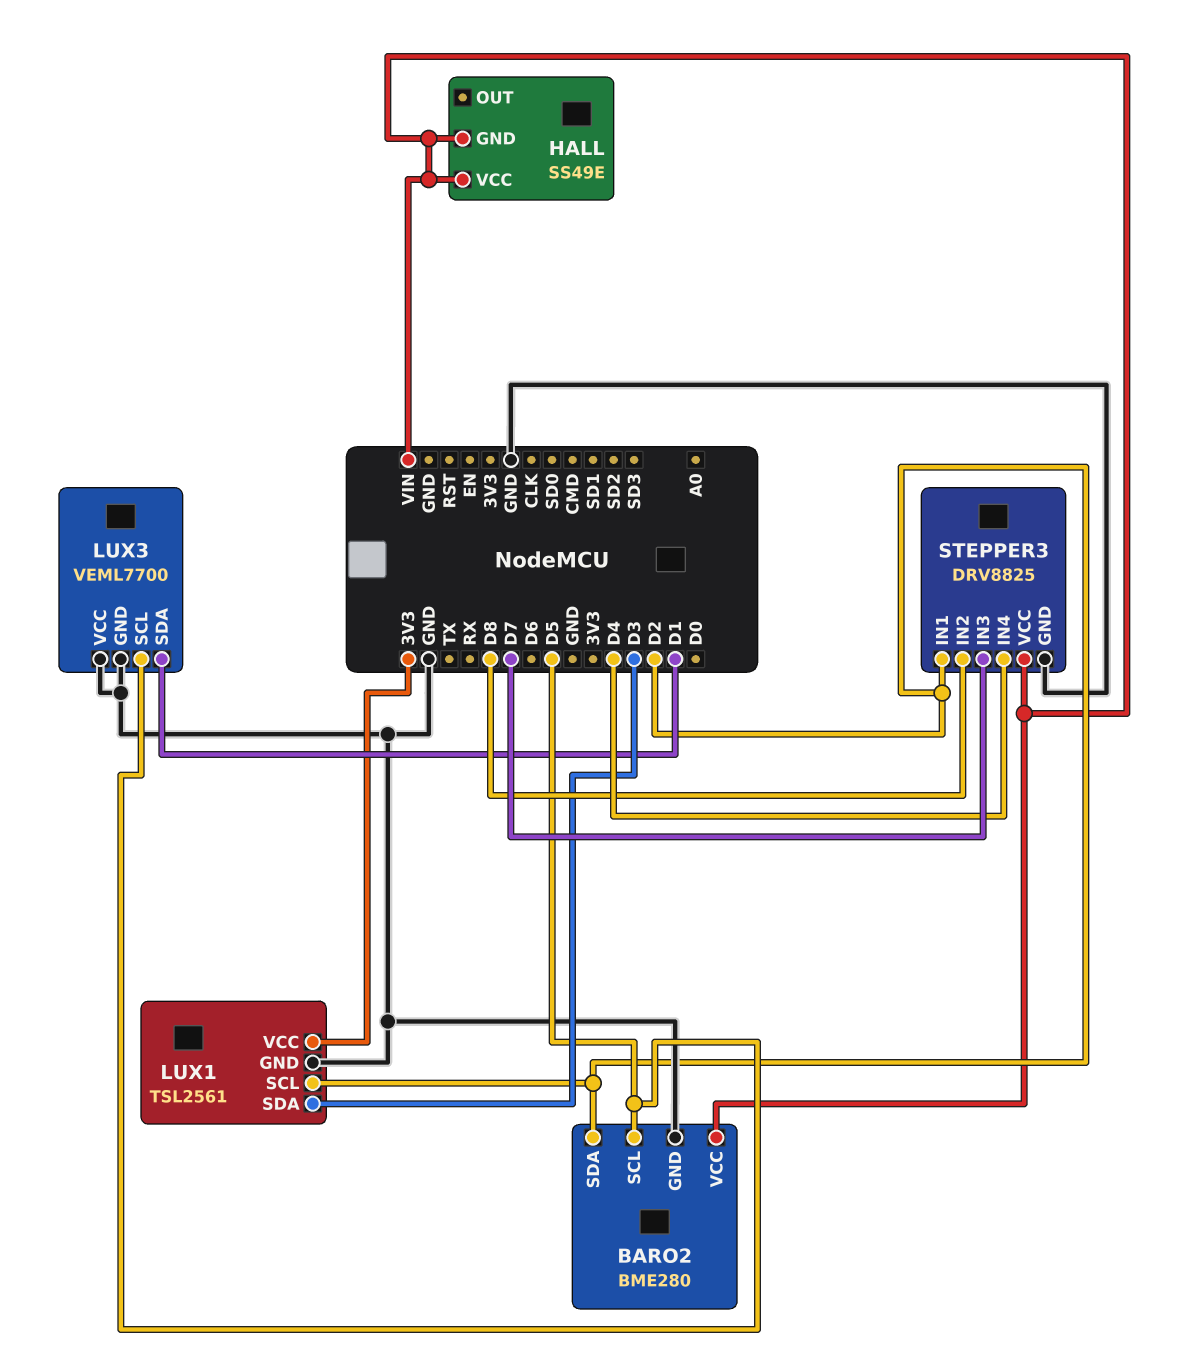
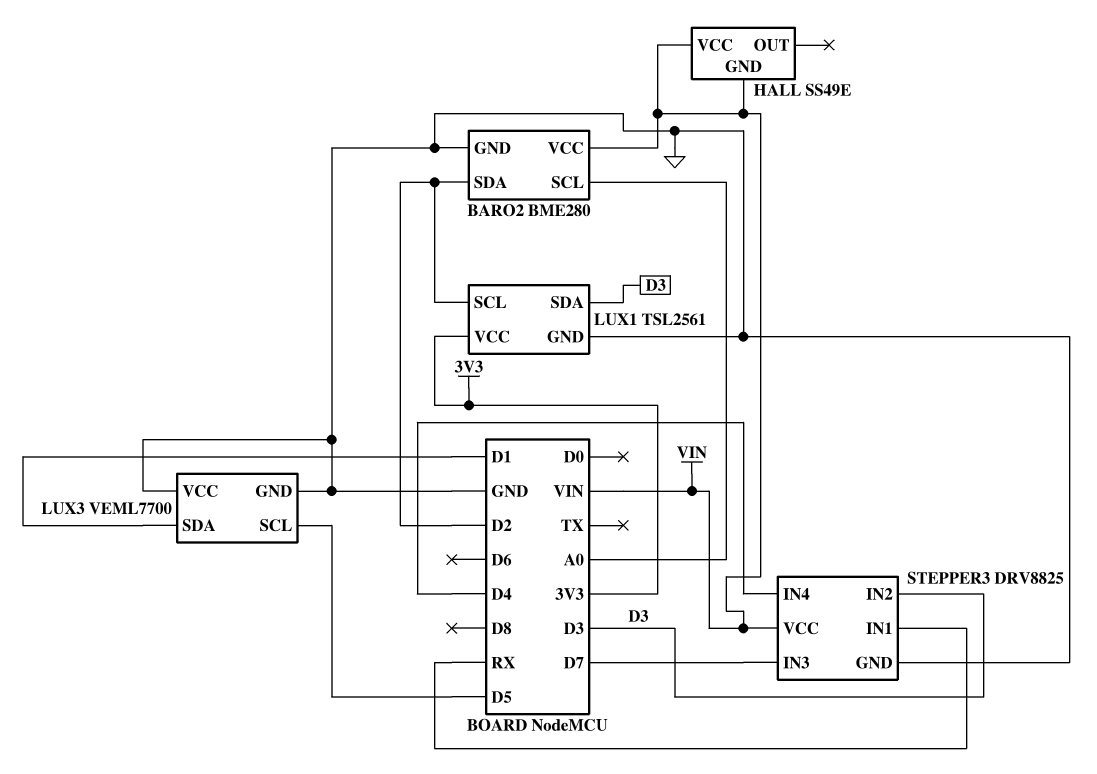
BARO2 pin SCL: D5 -> A0
STEPPER3 pin IN1: D2 -> RX
STEPPER3 pin IN2: D8 -> D3

